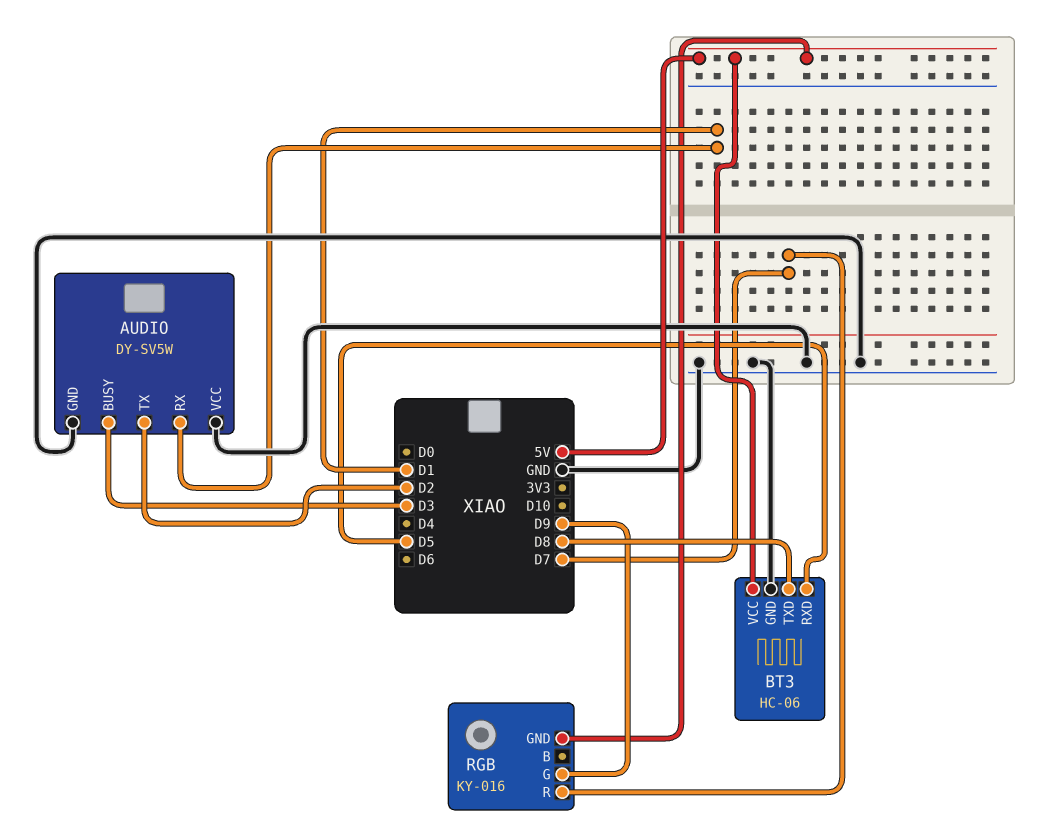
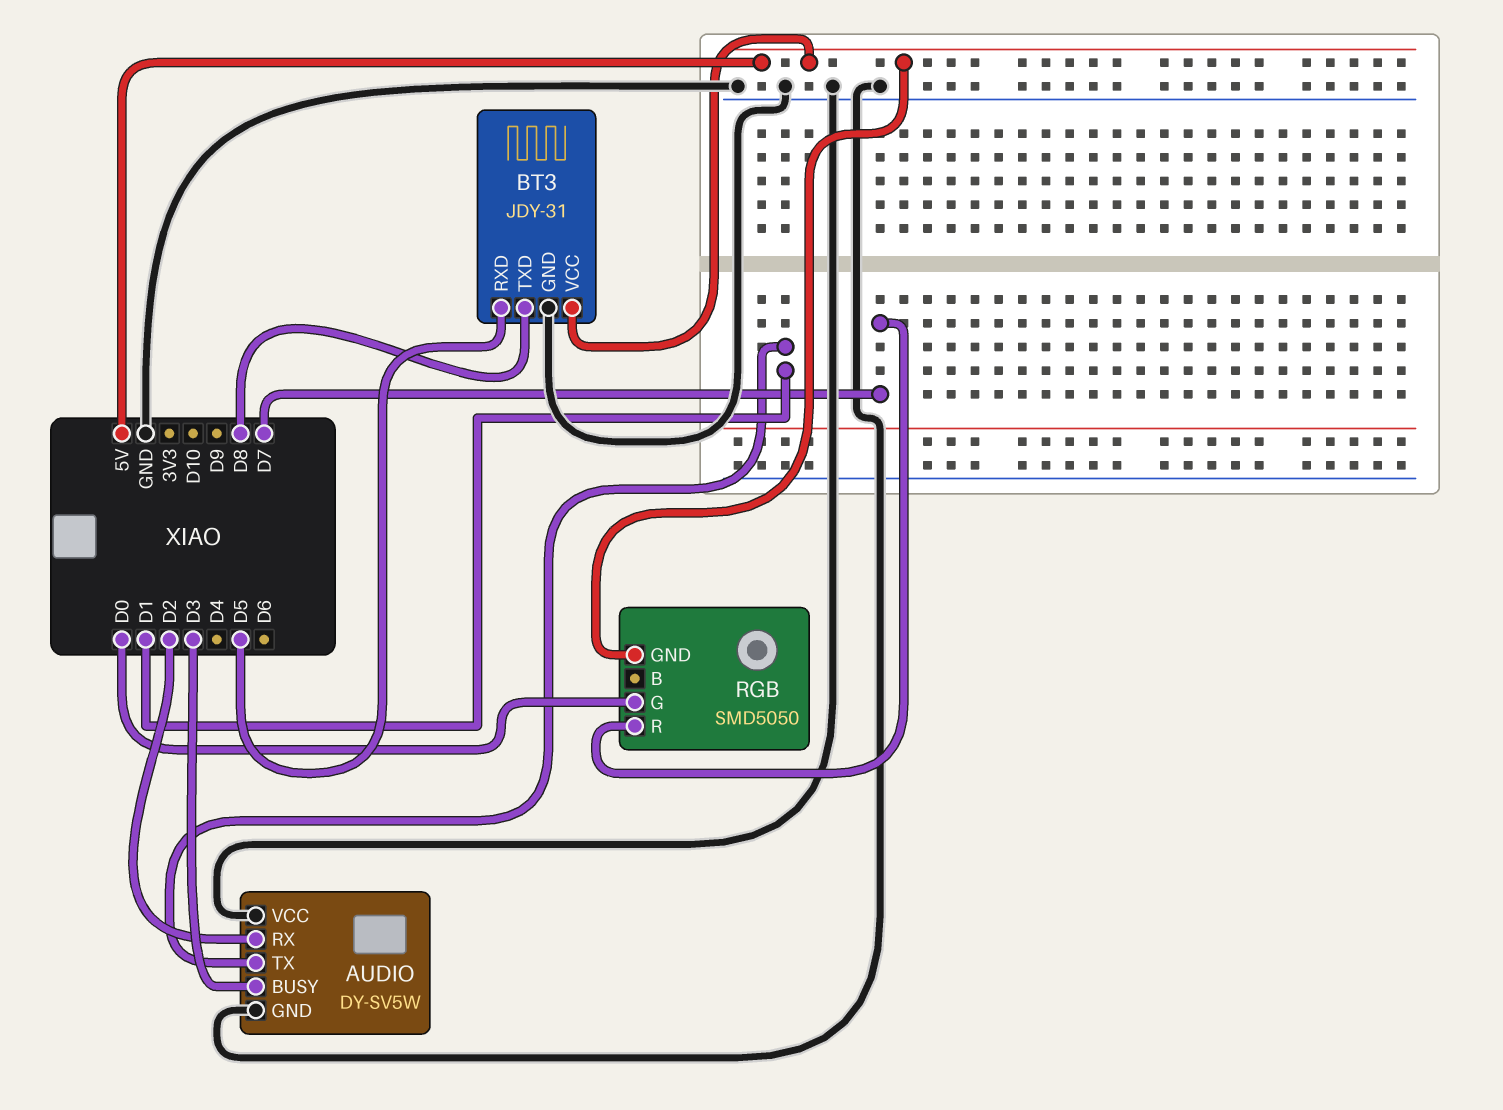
AUDIO pin RX: D1 -> D2
AUDIO pin TX: D2 -> D1
BT3: HC-06 -> JDY-31
RGB: KY-016 -> SMD5050
RGB pin G: D9 -> D0

